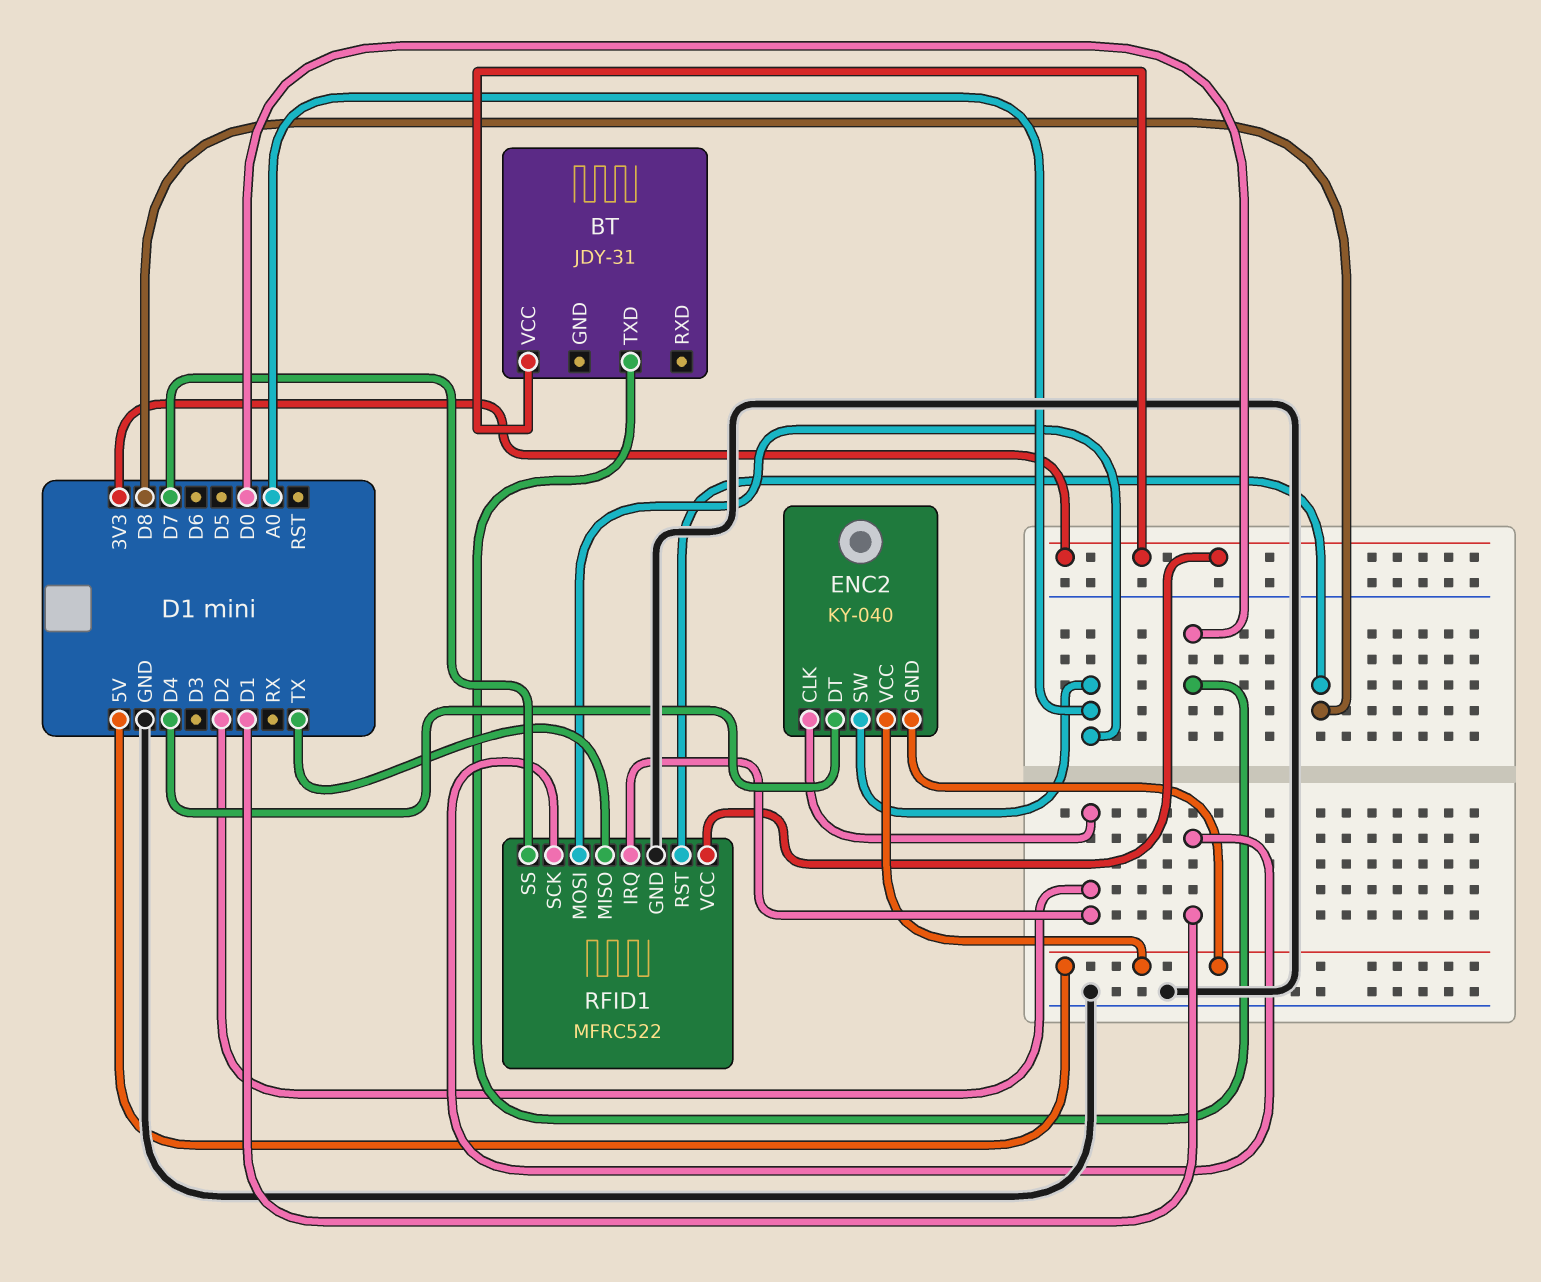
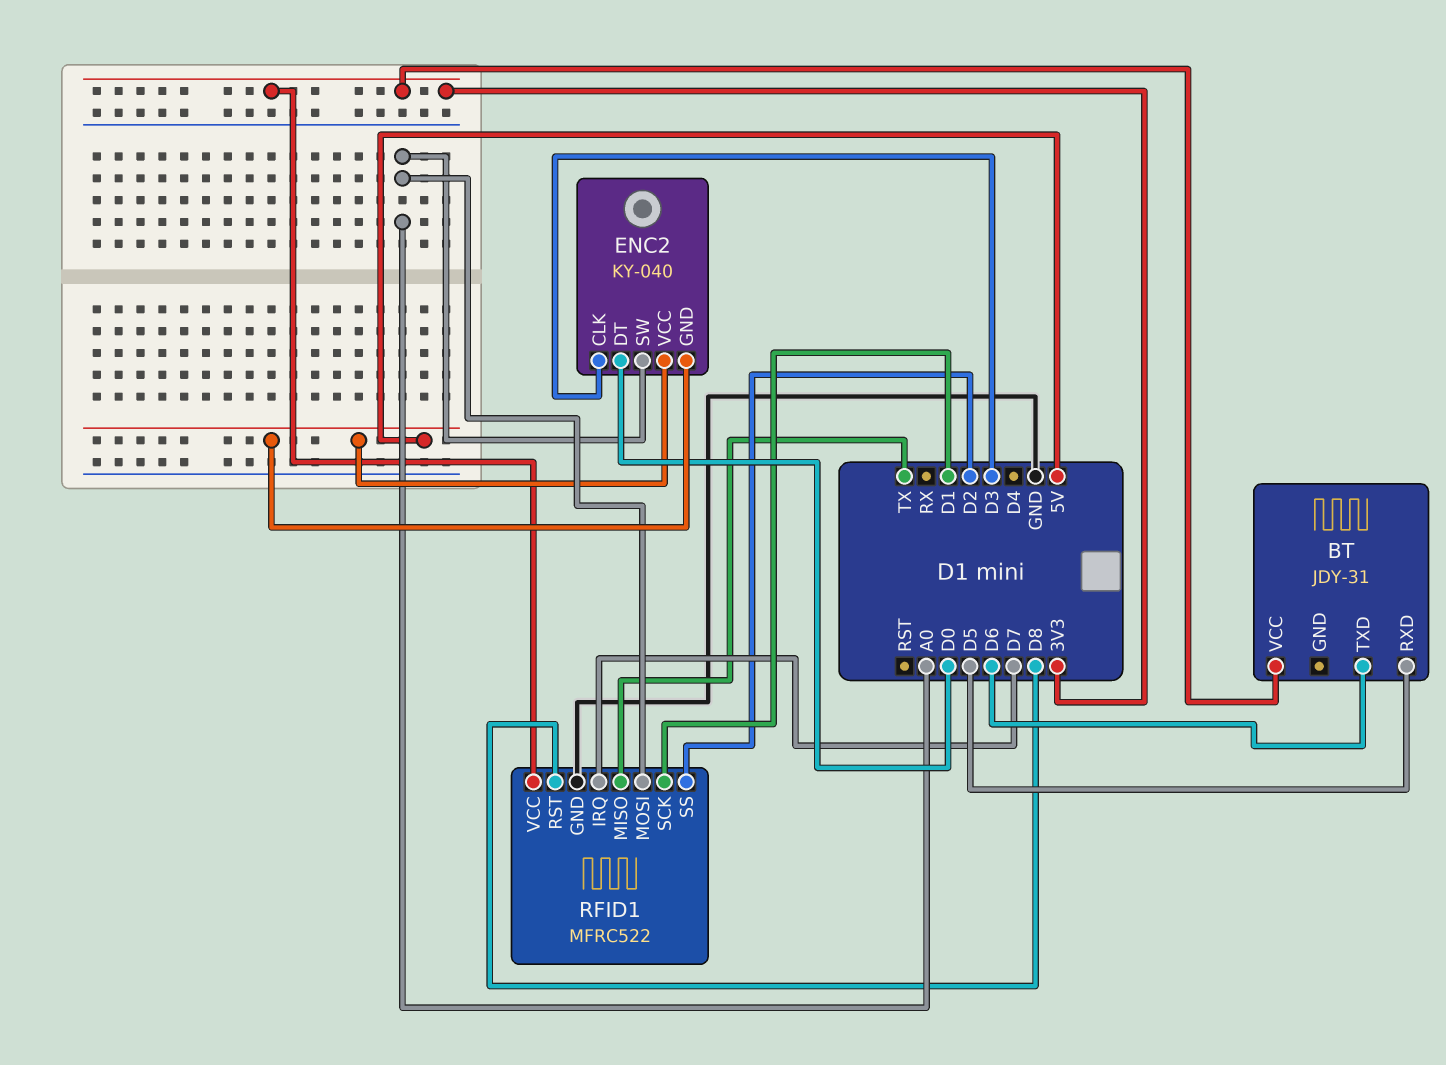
BT pin RXD: none -> D5
BT pin TXD: D0 -> D6
ENC2 pin CLK: D2 -> D3
ENC2 pin DT: D4 -> D0
RFID1 pin IRQ: D2 -> D7
RFID1 pin SS: D7 -> D2

